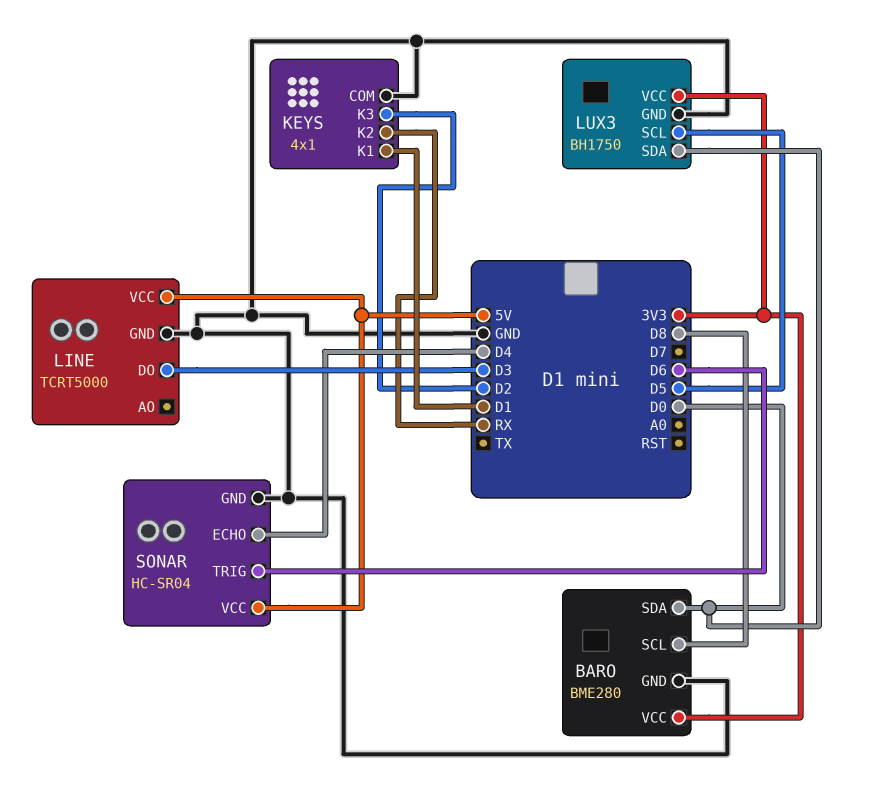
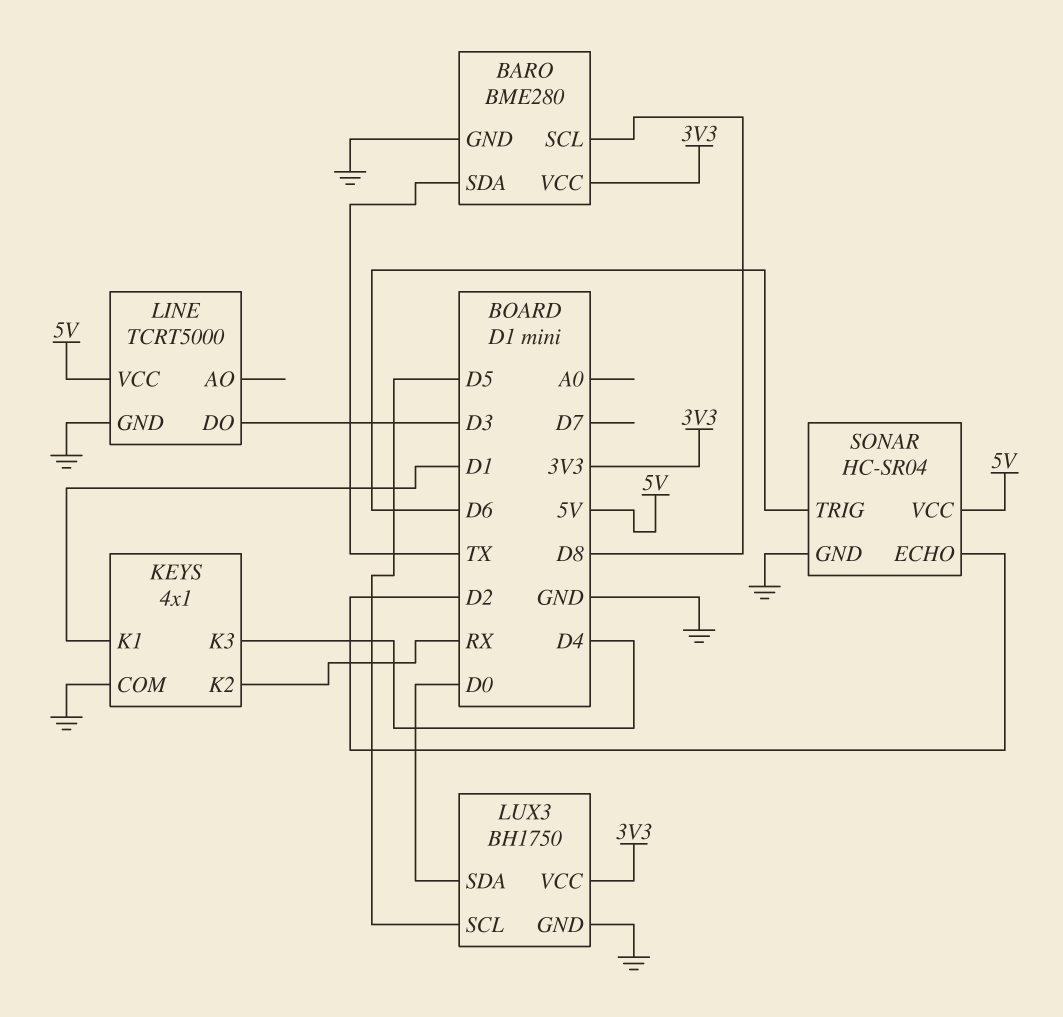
BARO pin SDA: D0 -> TX
KEYS pin K3: D2 -> D4
SONAR pin ECHO: D4 -> D2

